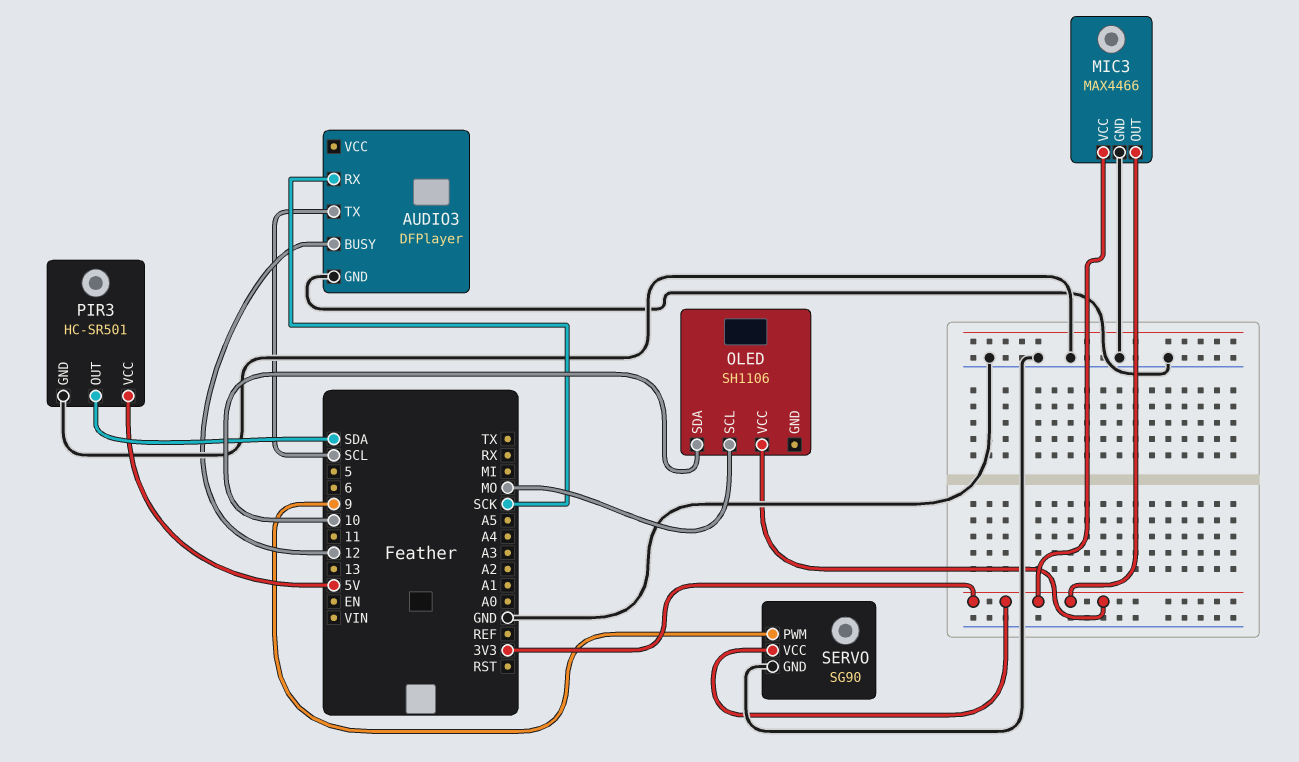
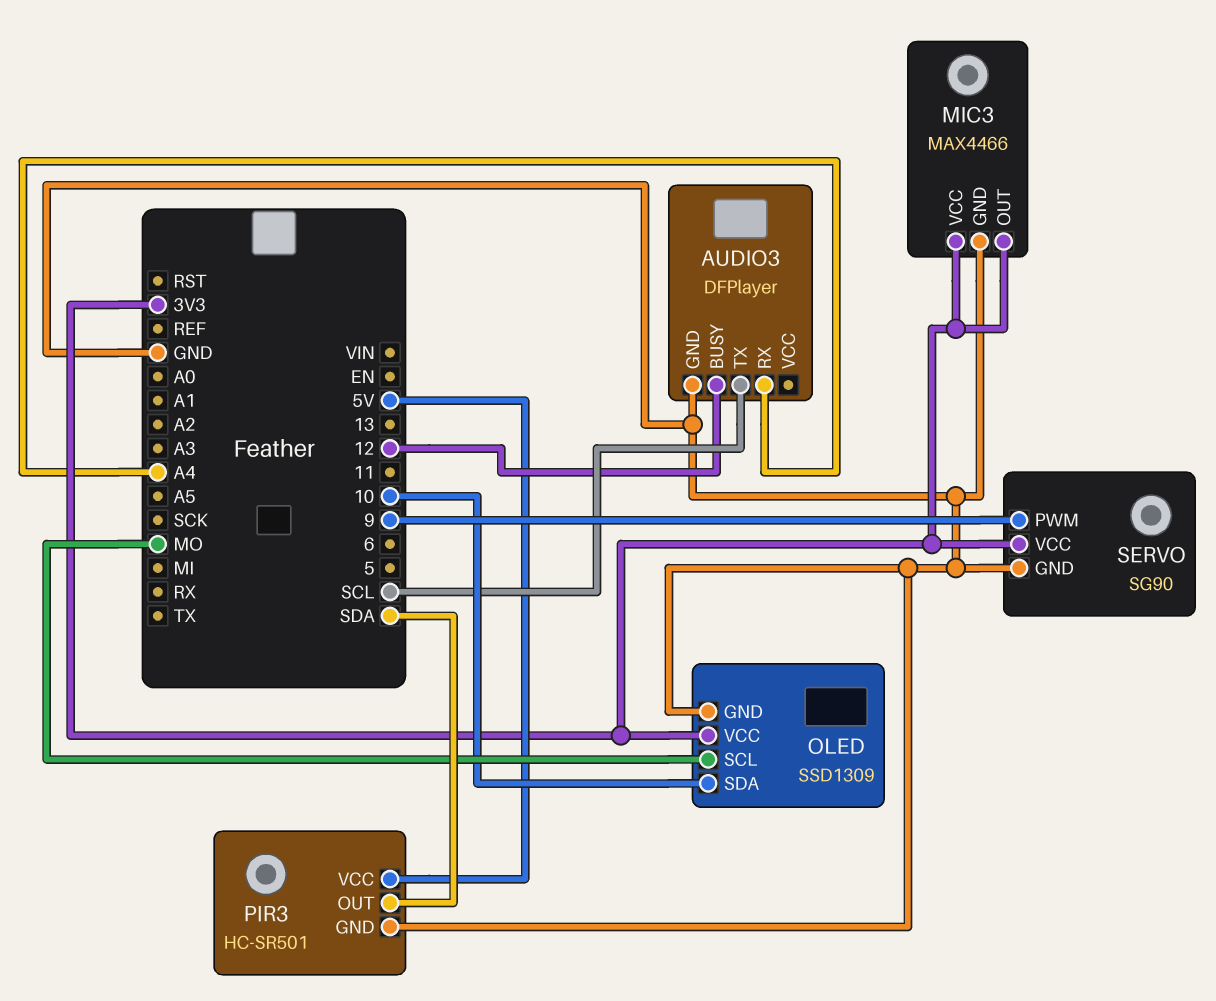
AUDIO3 pin RX: SCK -> A4
OLED: SH1106 -> SSD1309
OLED pin GND: none -> GND

